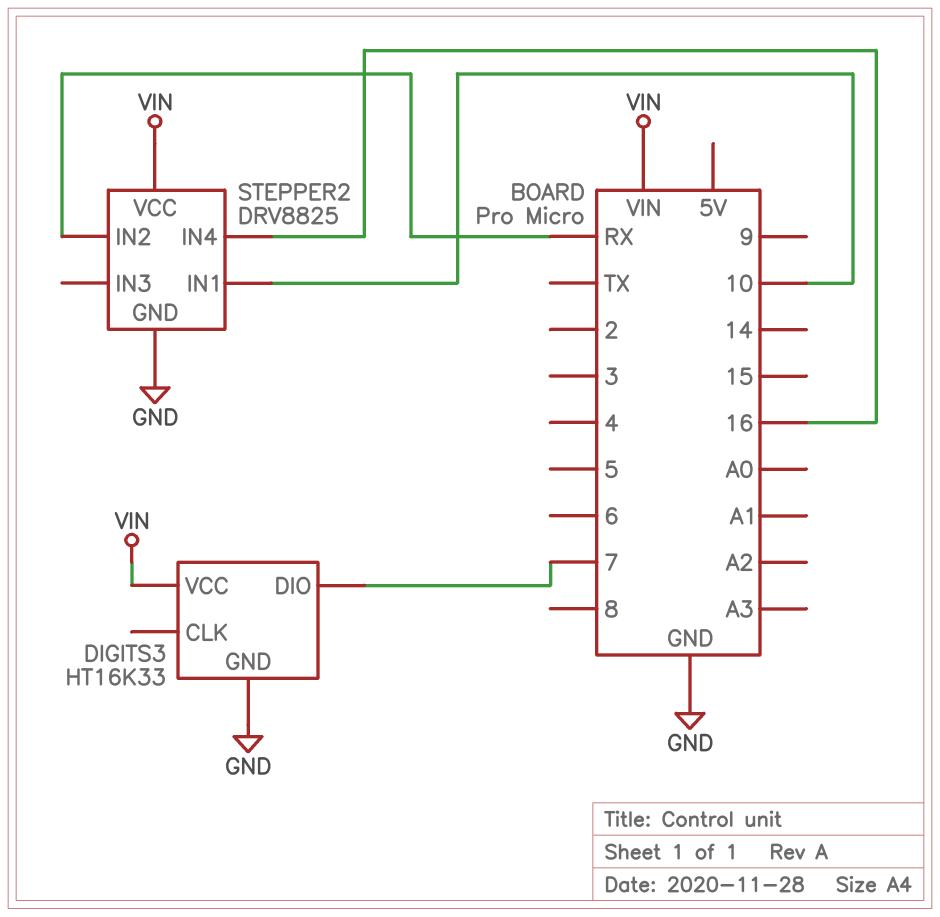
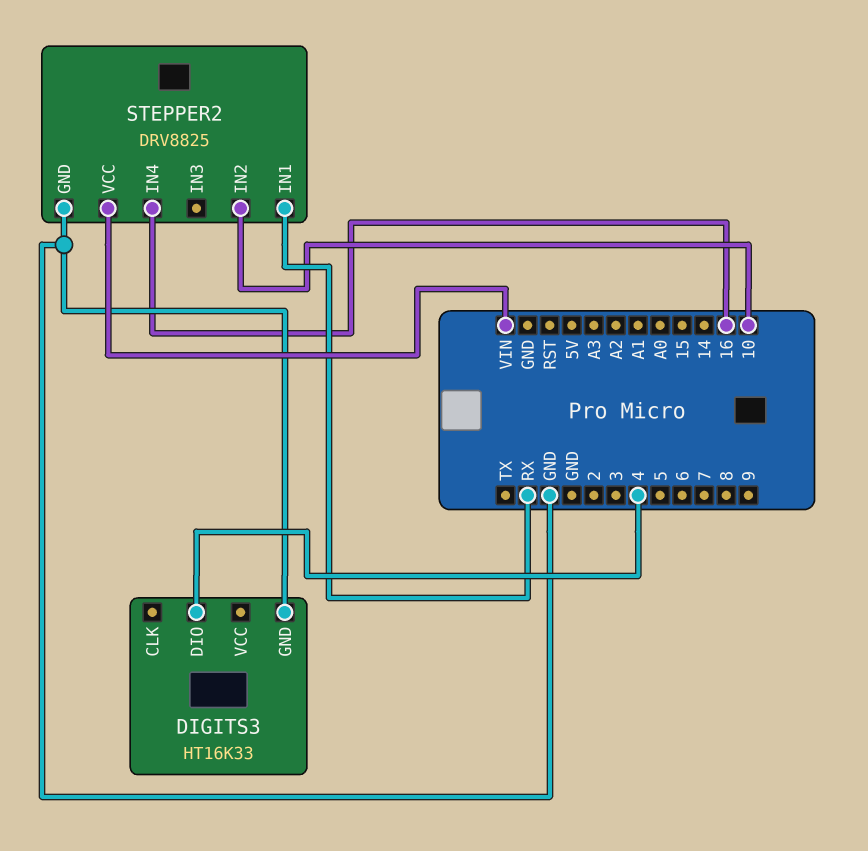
DIGITS3 pin DIO: 7 -> 4
DIGITS3 pin VCC: VIN -> none
STEPPER2 pin IN1: 10 -> RX
STEPPER2 pin IN2: RX -> 10

